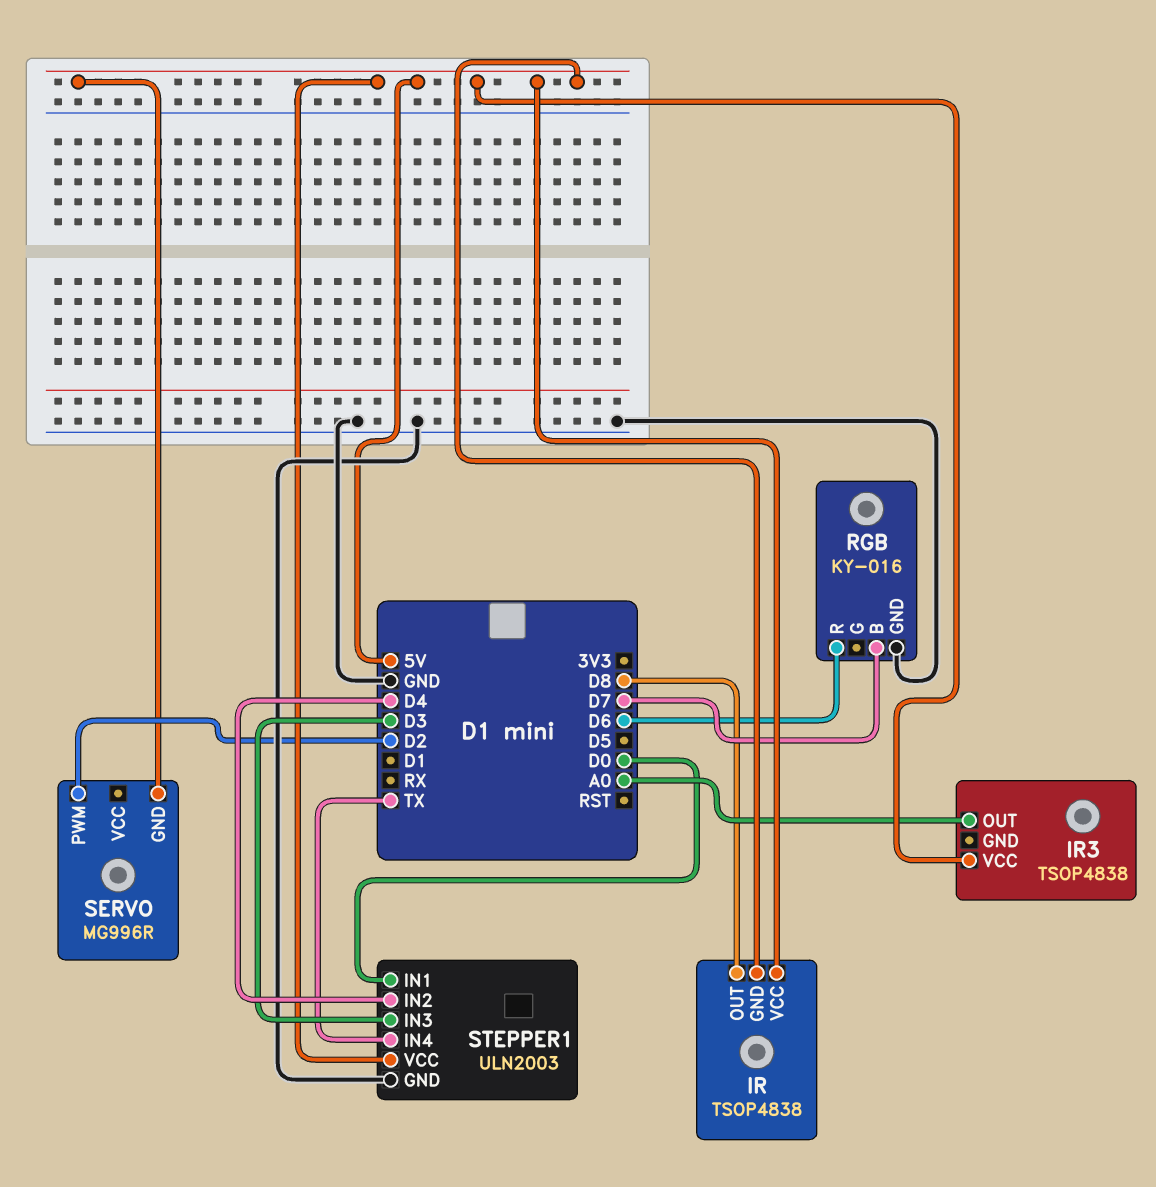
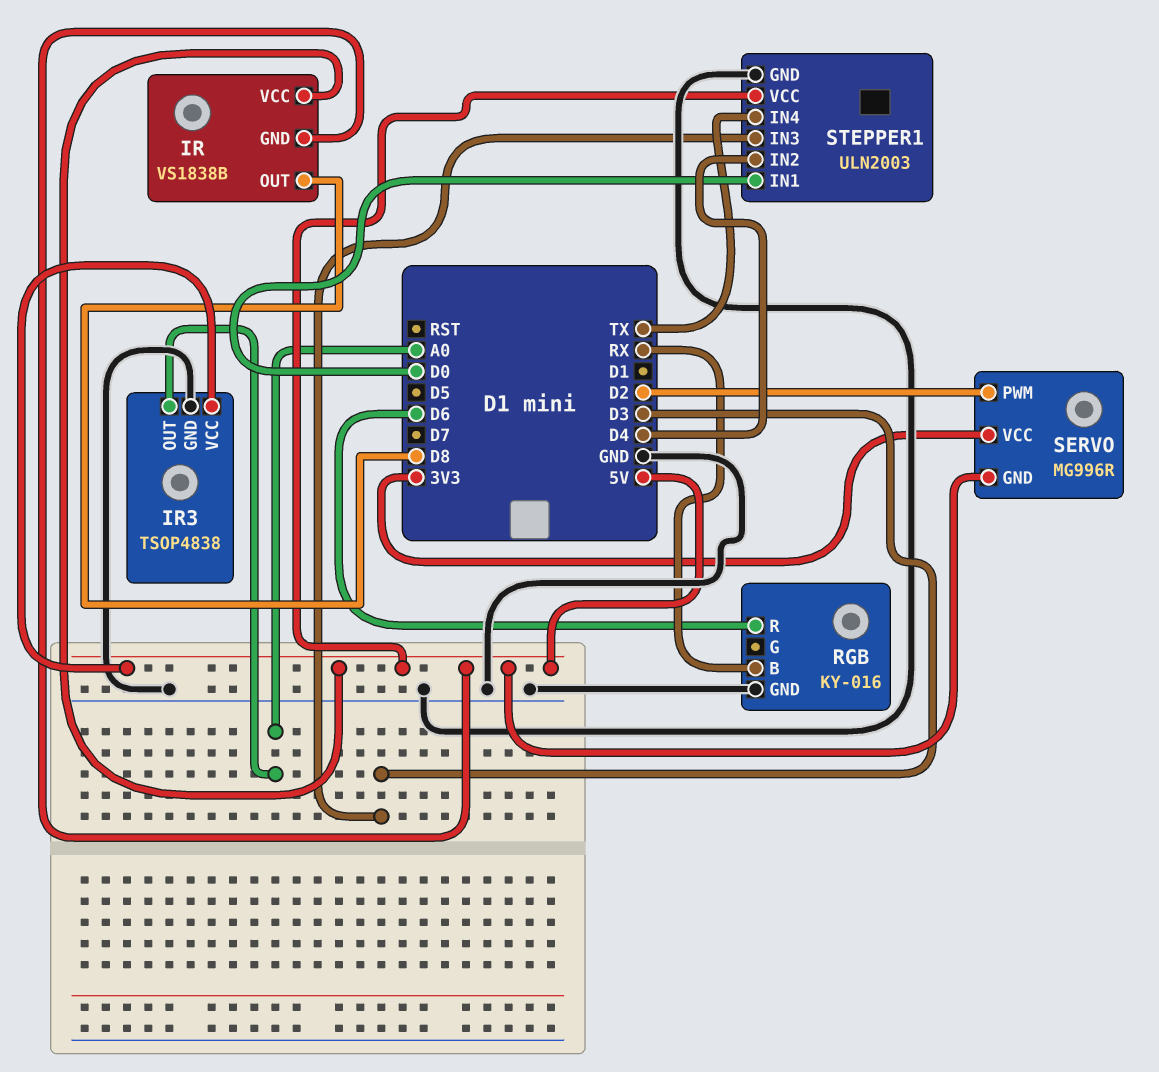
IR: TSOP4838 -> VS1838B
IR3 pin GND: none -> GND
RGB pin B: D7 -> RX
SERVO pin VCC: none -> 3V3

